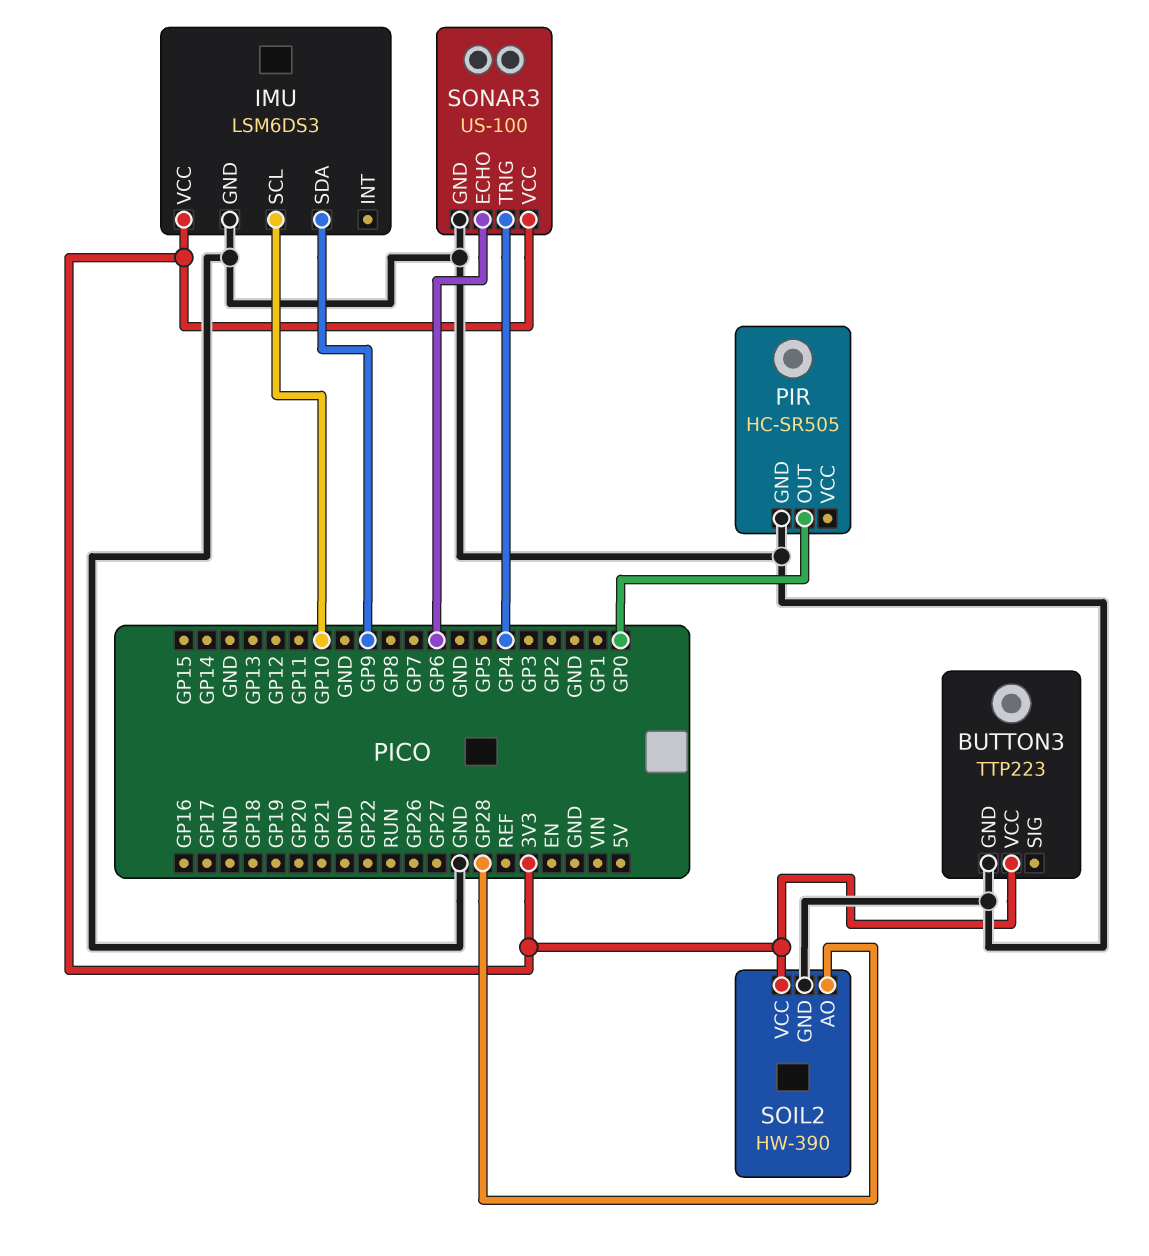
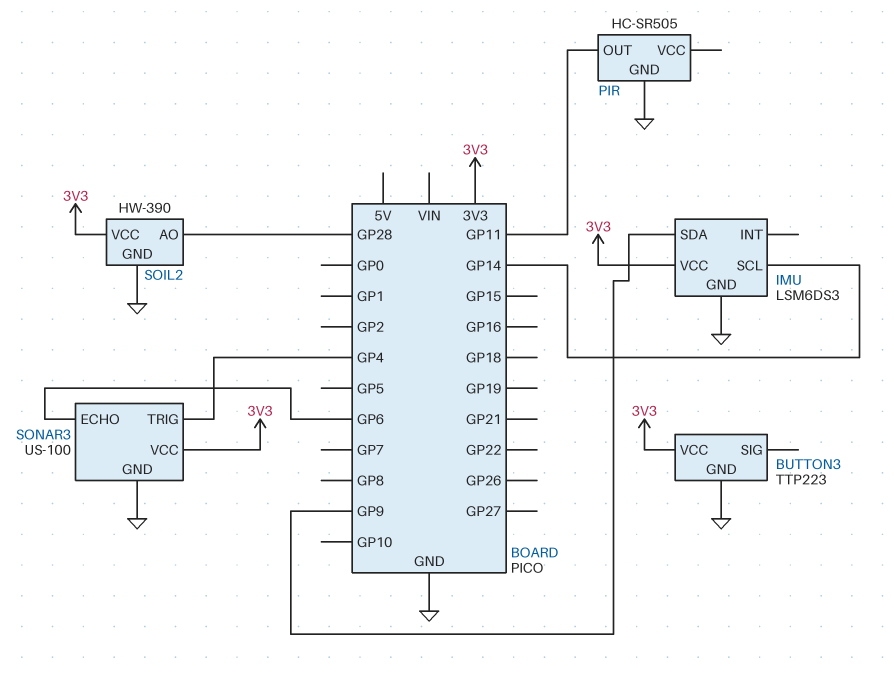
IMU pin SCL: GP10 -> GP14
PIR pin OUT: GP0 -> GP11

